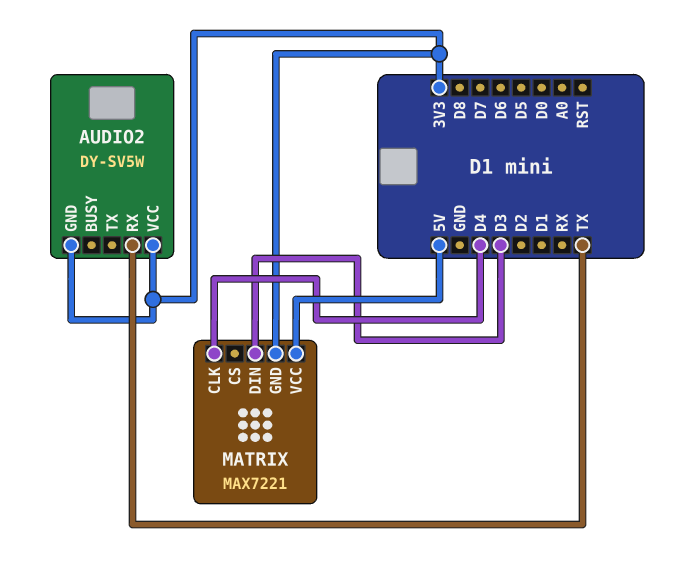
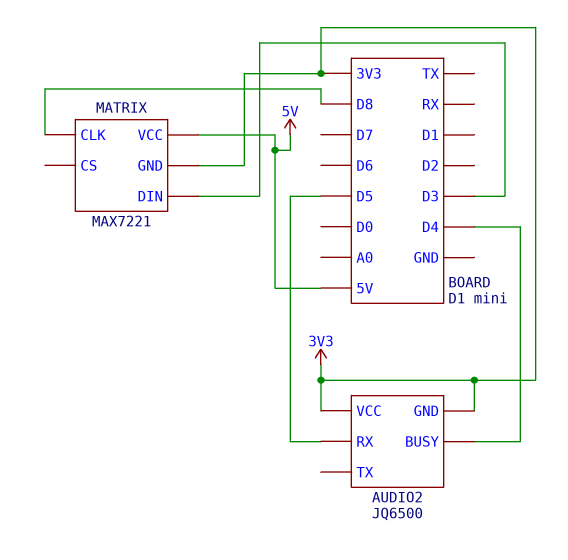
AUDIO2: DY-SV5W -> JQ6500
AUDIO2 pin BUSY: none -> D4
AUDIO2 pin RX: TX -> D5
MATRIX pin CLK: D4 -> D8

